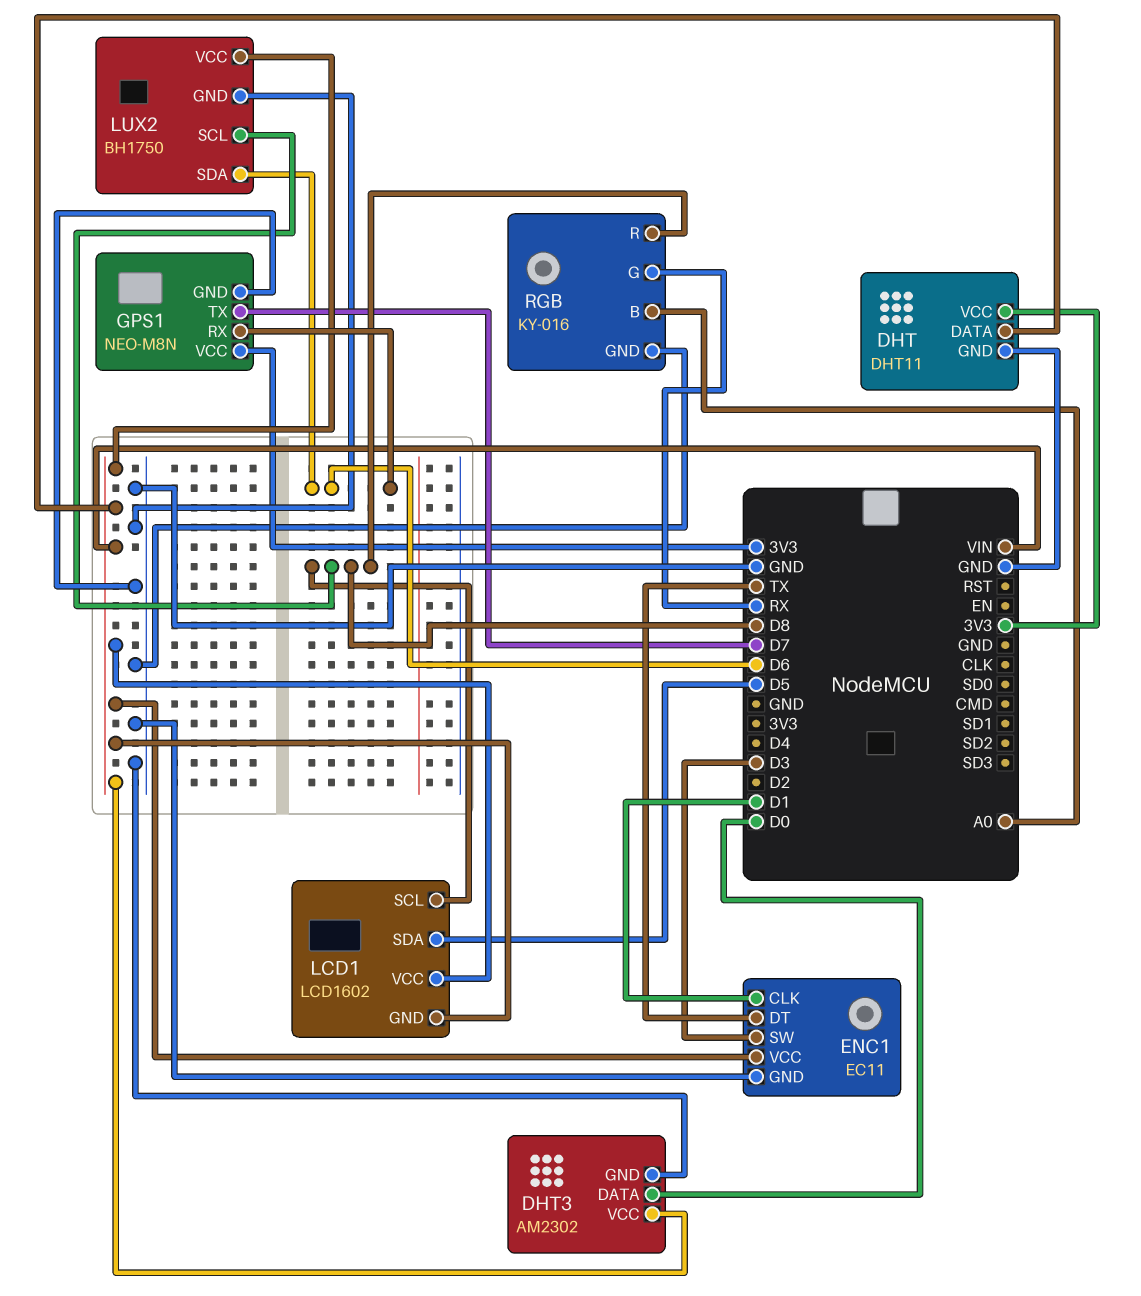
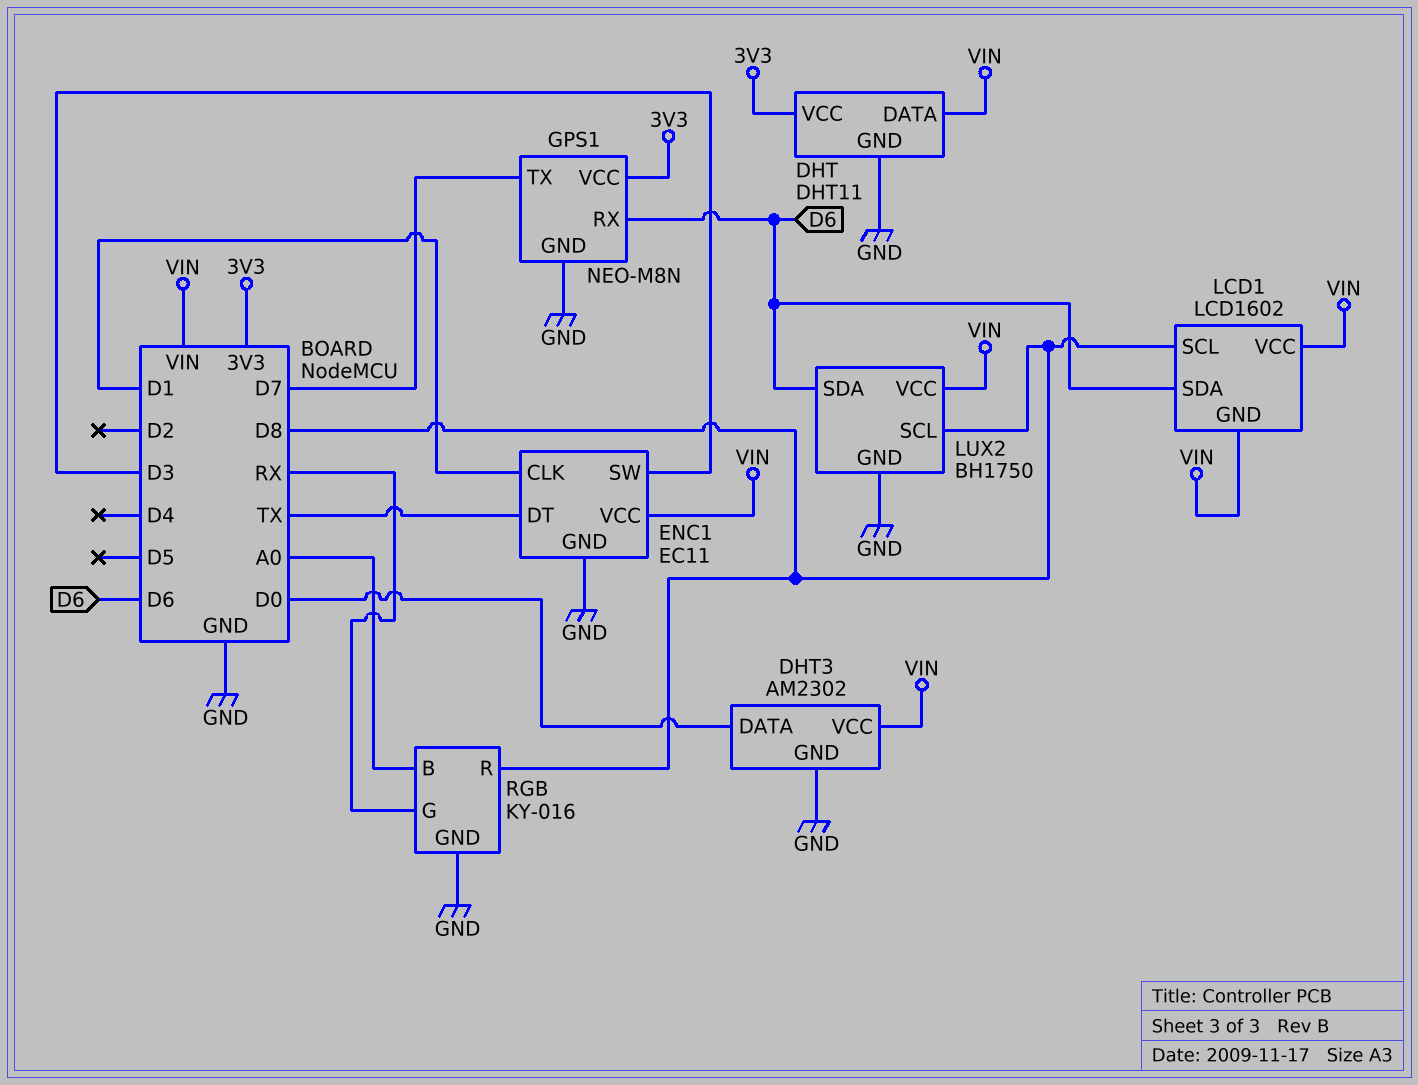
LCD1 pin SDA: D5 -> D6

